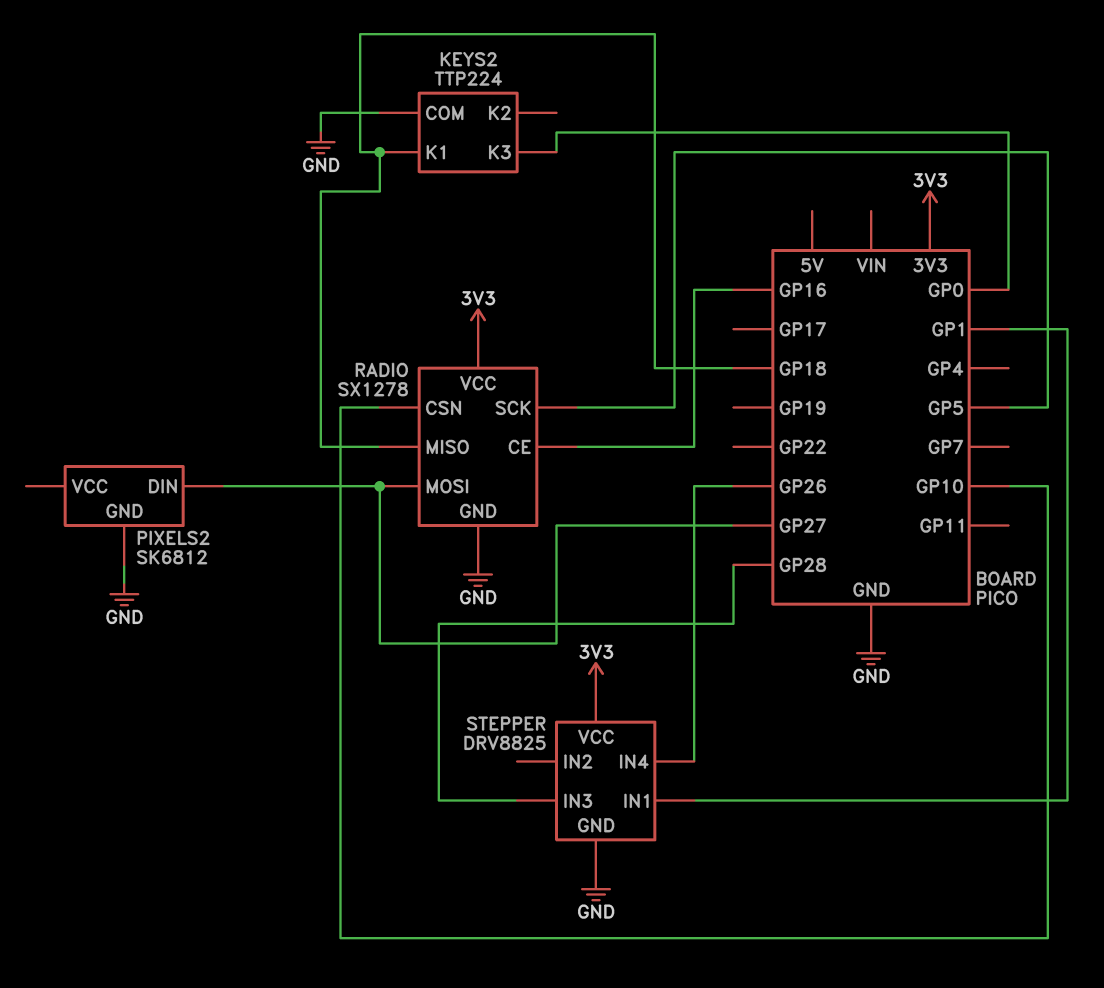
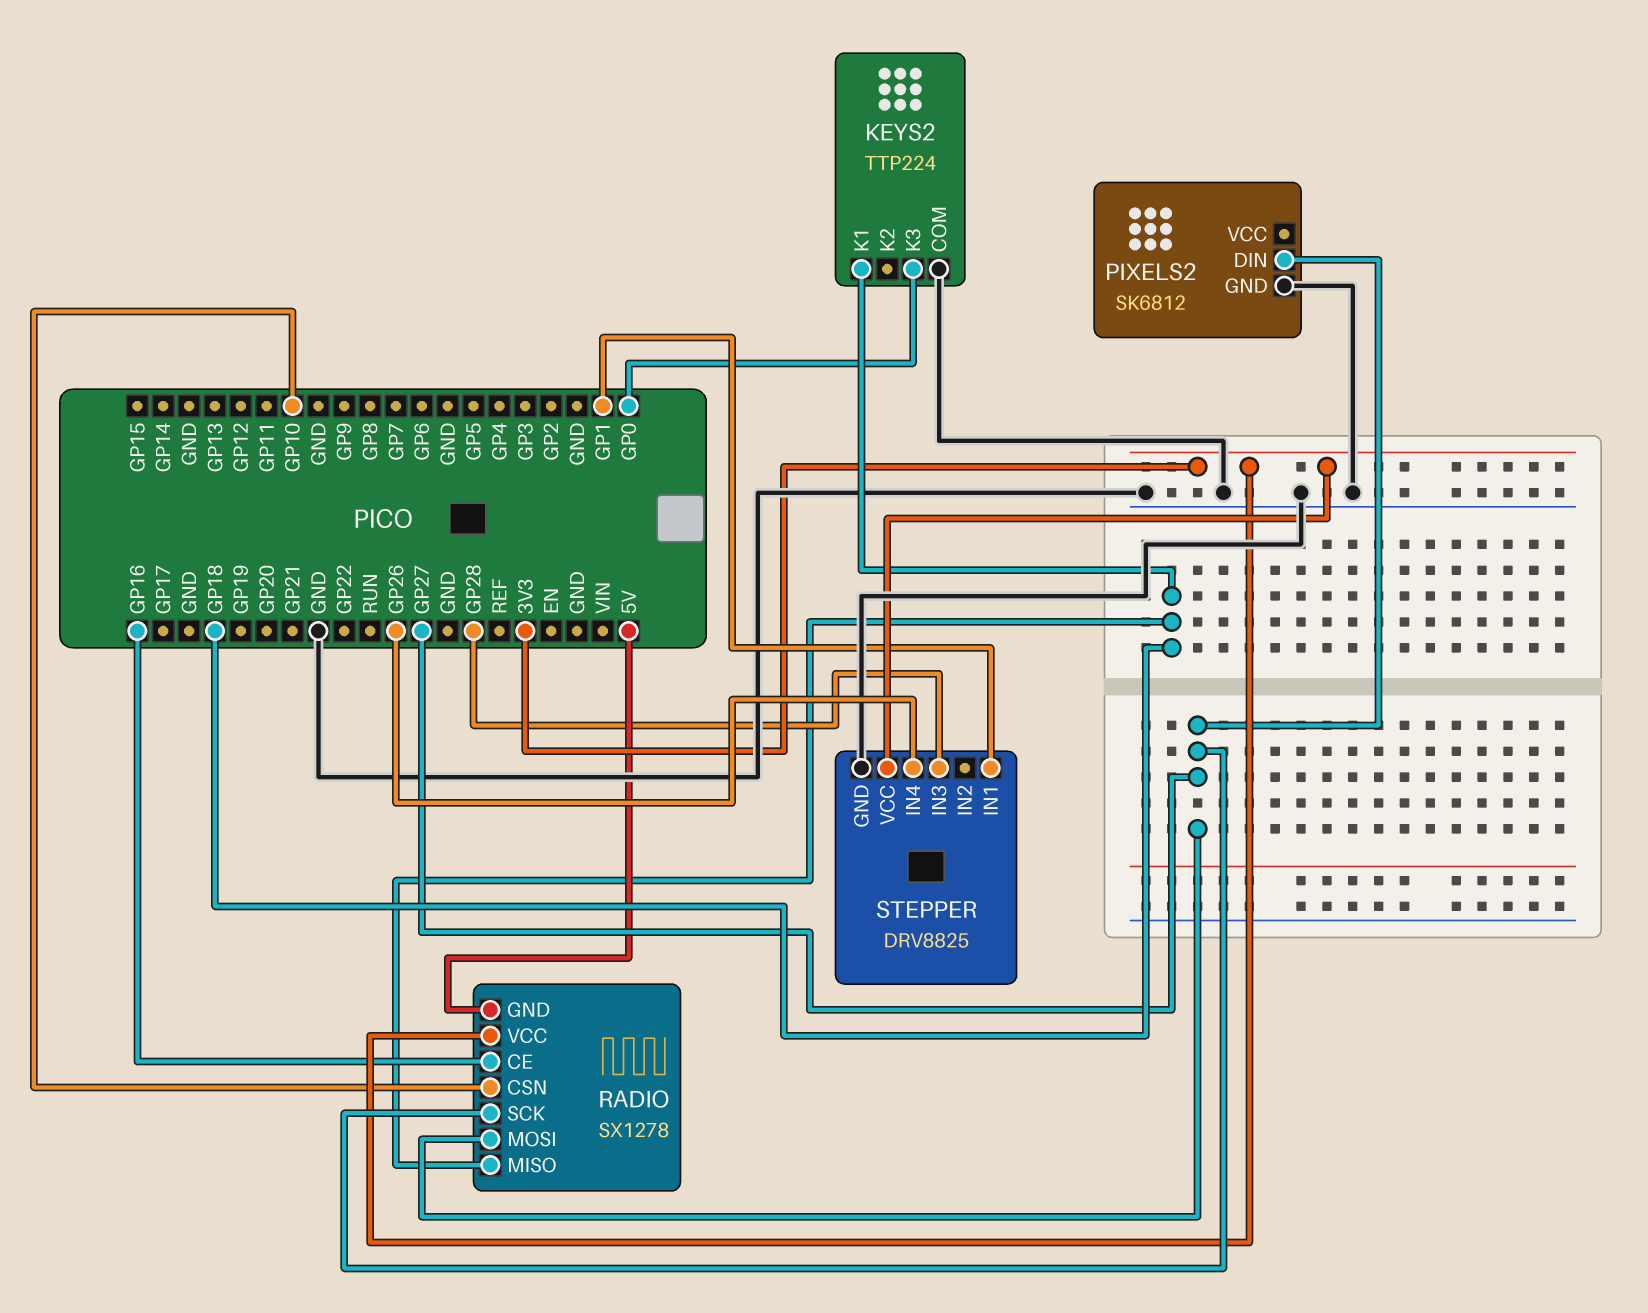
RADIO pin GND: GND -> 5V
RADIO pin SCK: GP5 -> GP27

